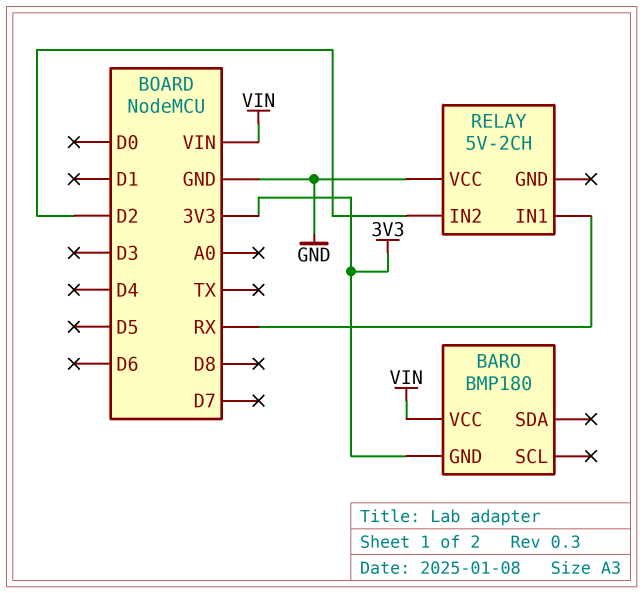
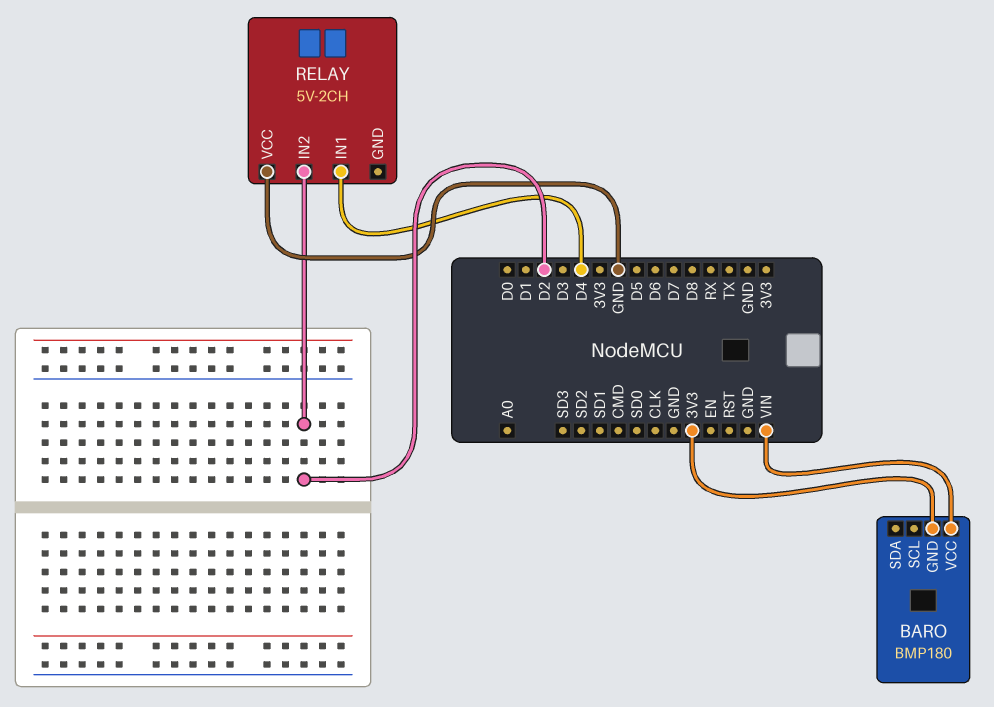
RELAY pin IN1: RX -> D4

